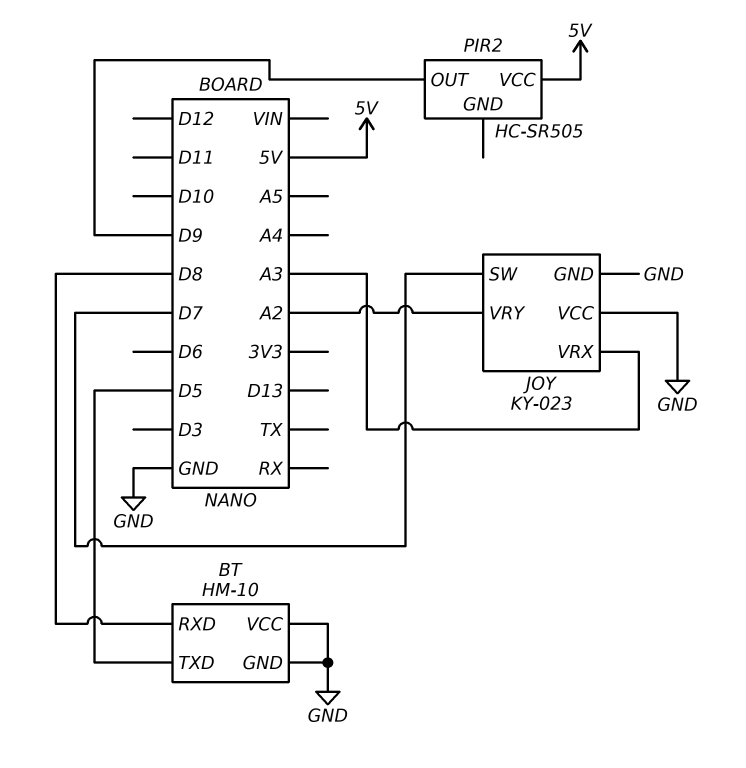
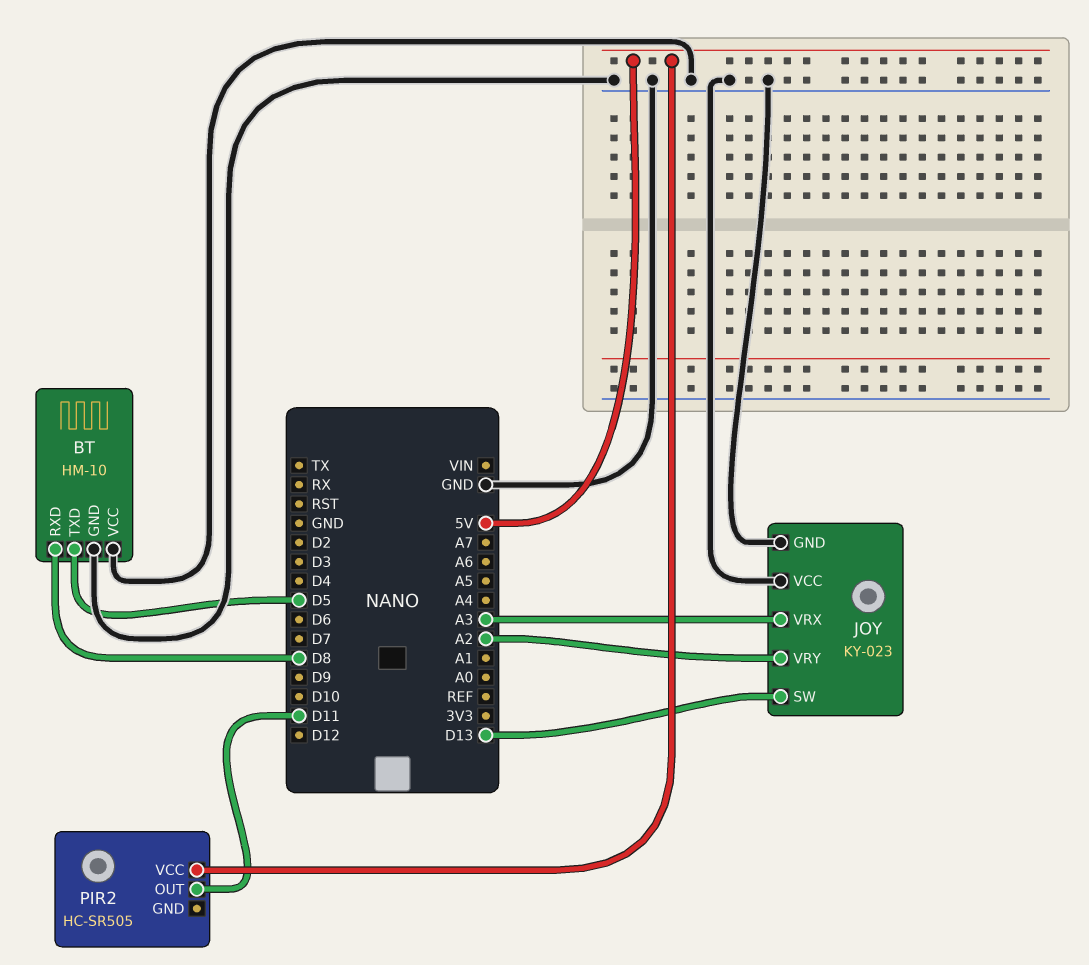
JOY pin SW: D7 -> D13
PIR2 pin OUT: D9 -> D11

